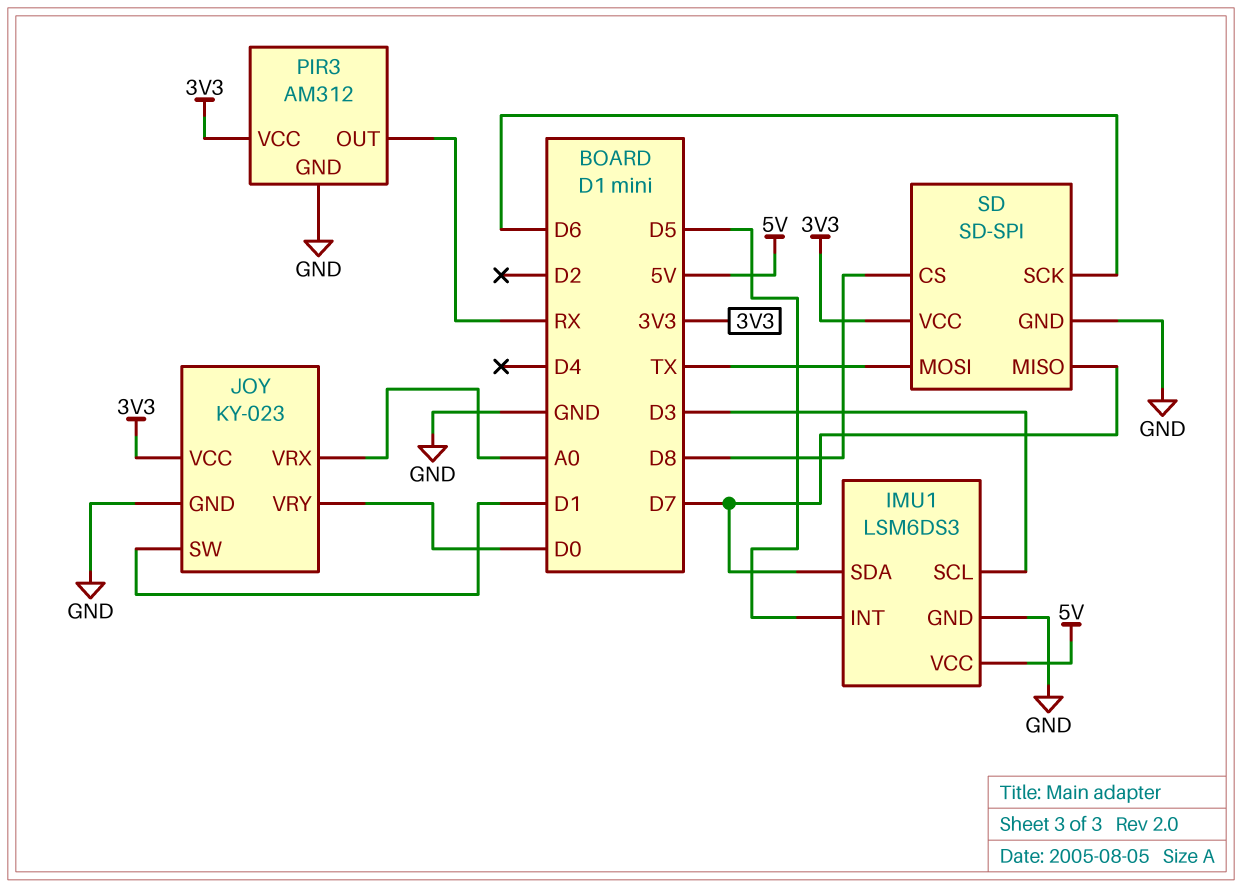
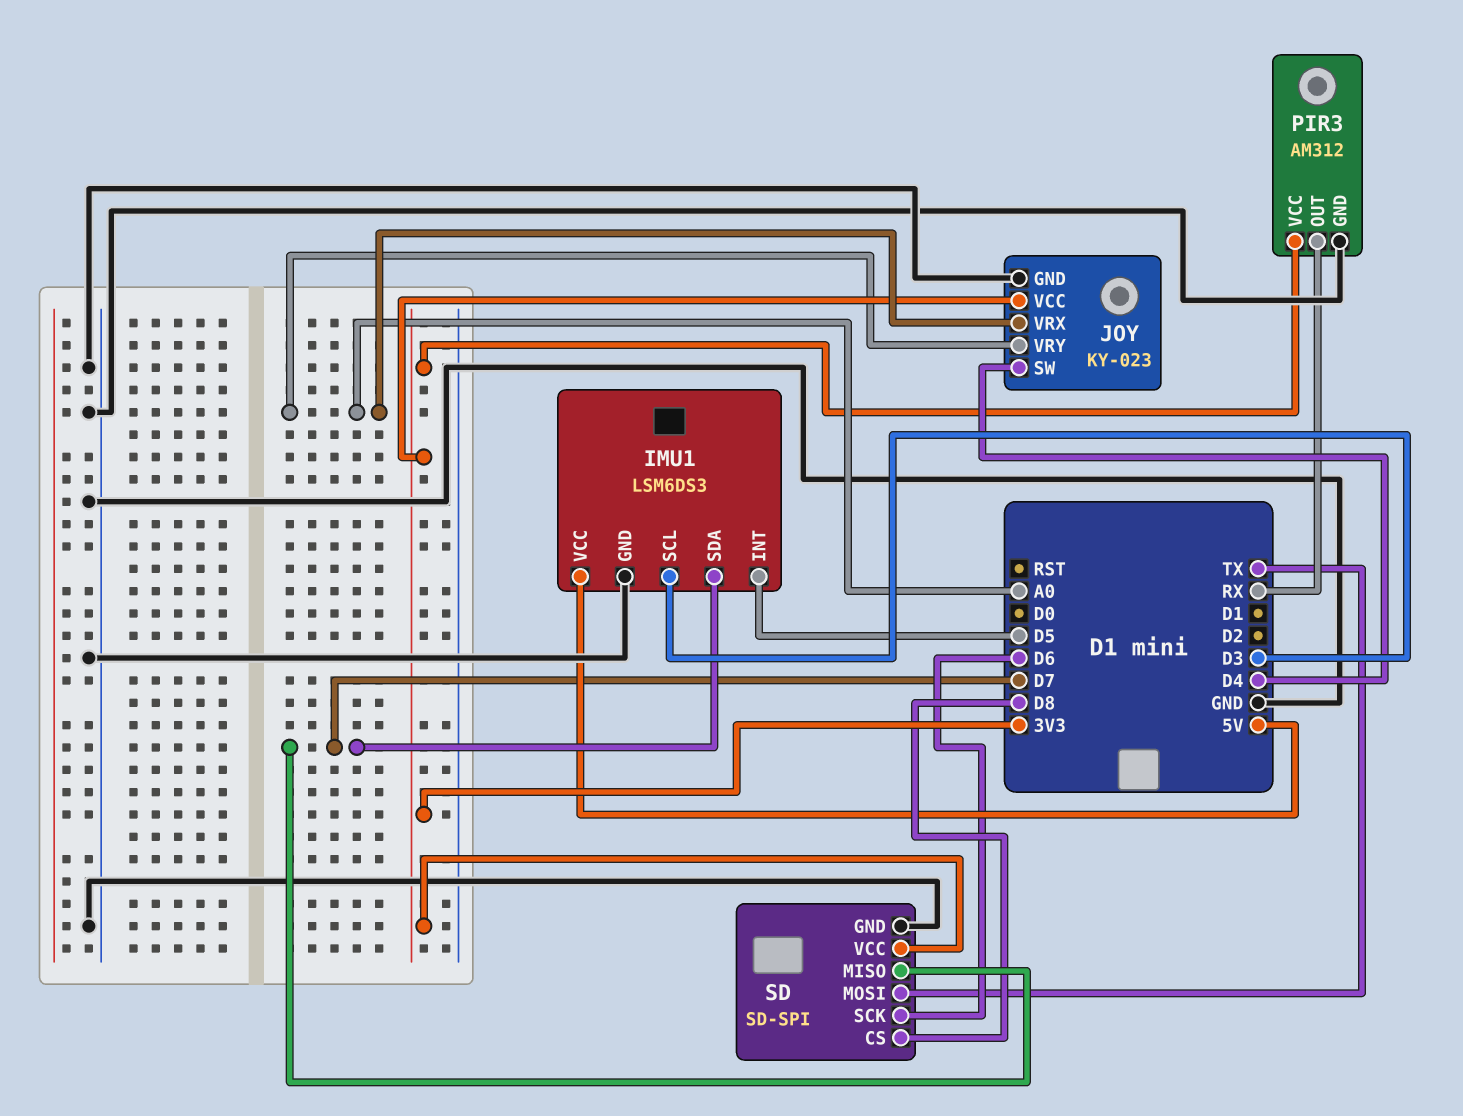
JOY pin SW: D1 -> D4
JOY pin VRY: D0 -> A0

